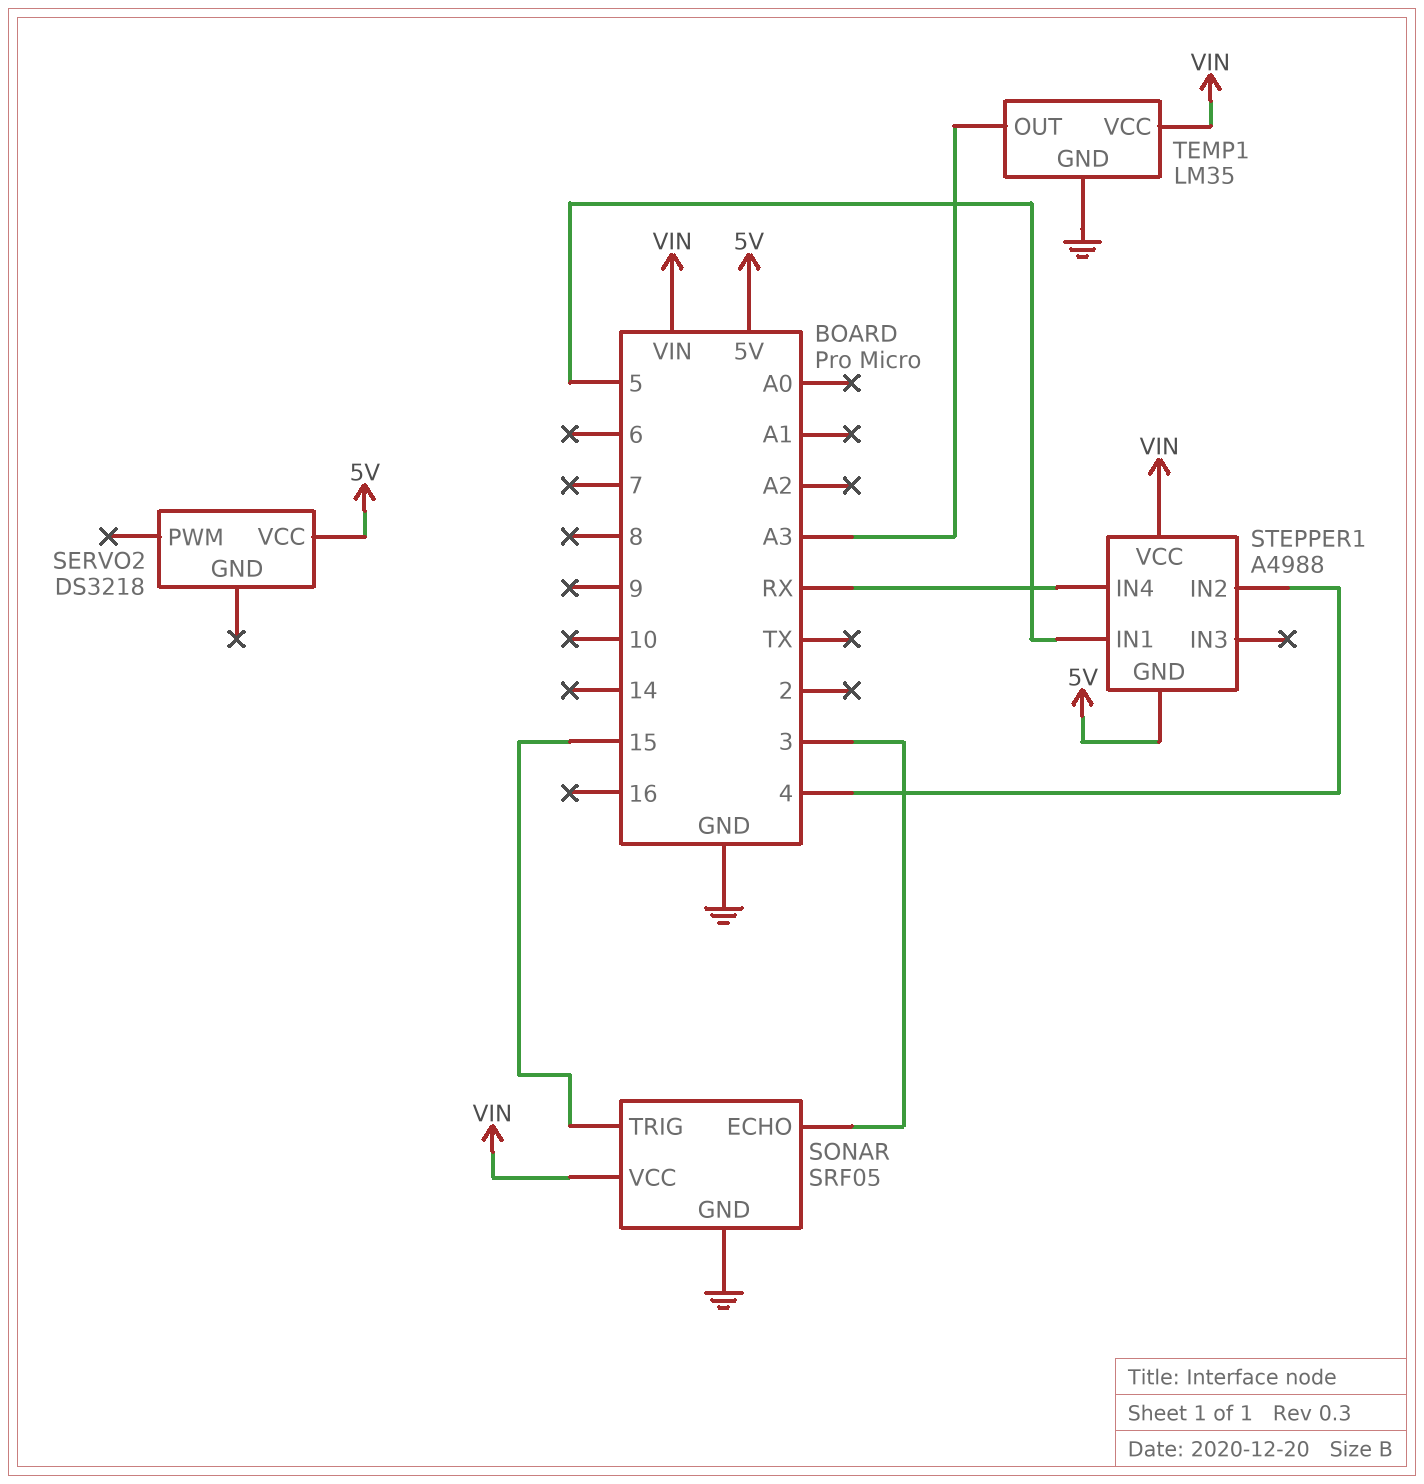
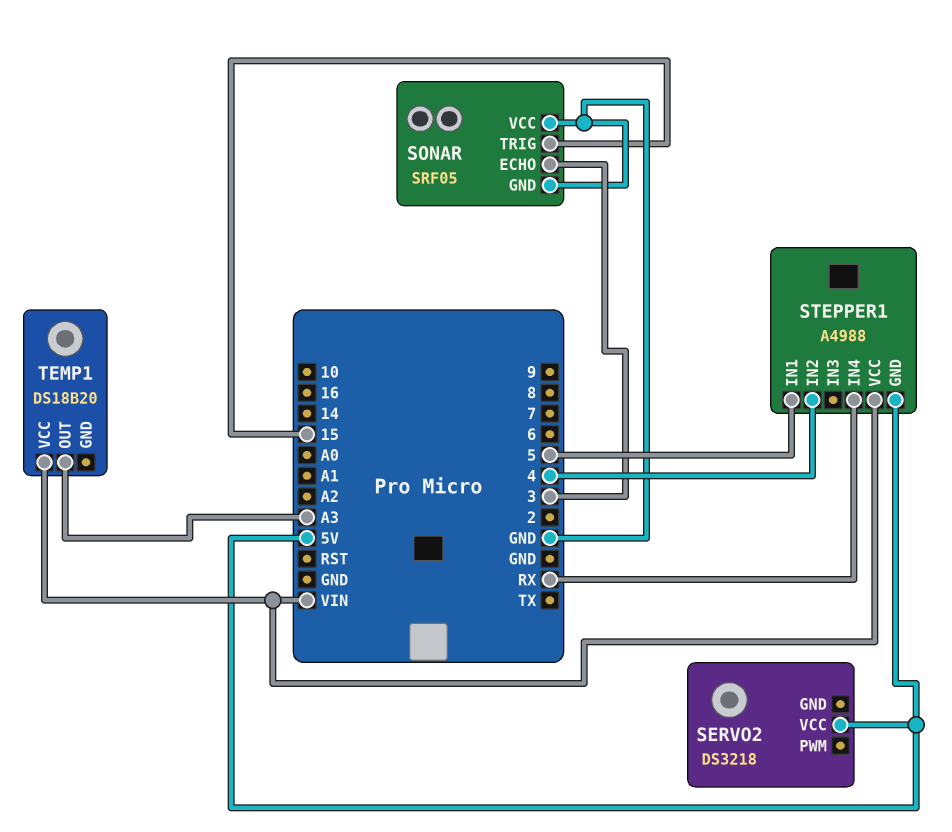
SONAR pin VCC: VIN -> GND
TEMP1: LM35 -> DS18B20
TEMP1 pin GND: GND -> none

